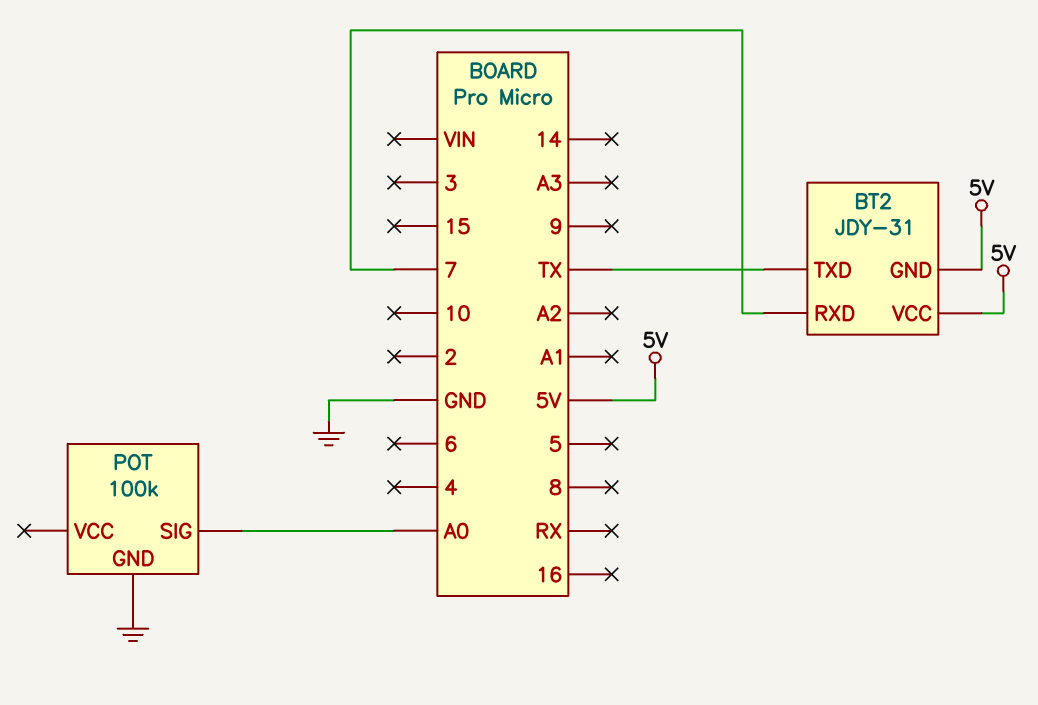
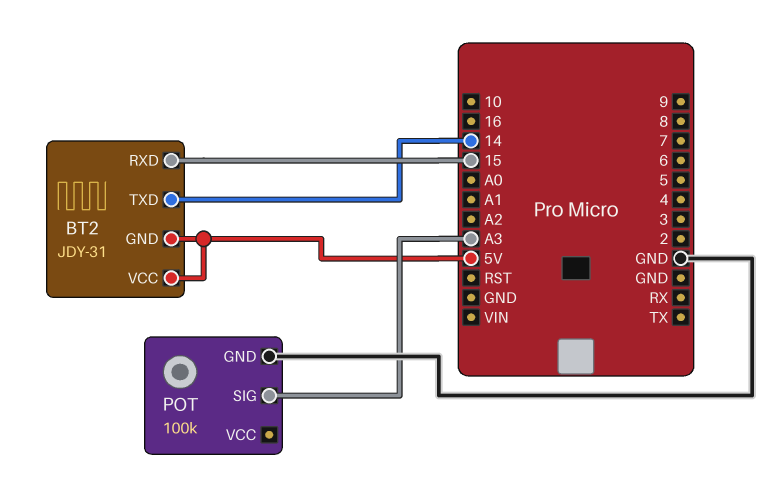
BT2 pin RXD: 7 -> 15
BT2 pin TXD: TX -> 14
POT pin SIG: A0 -> A3

